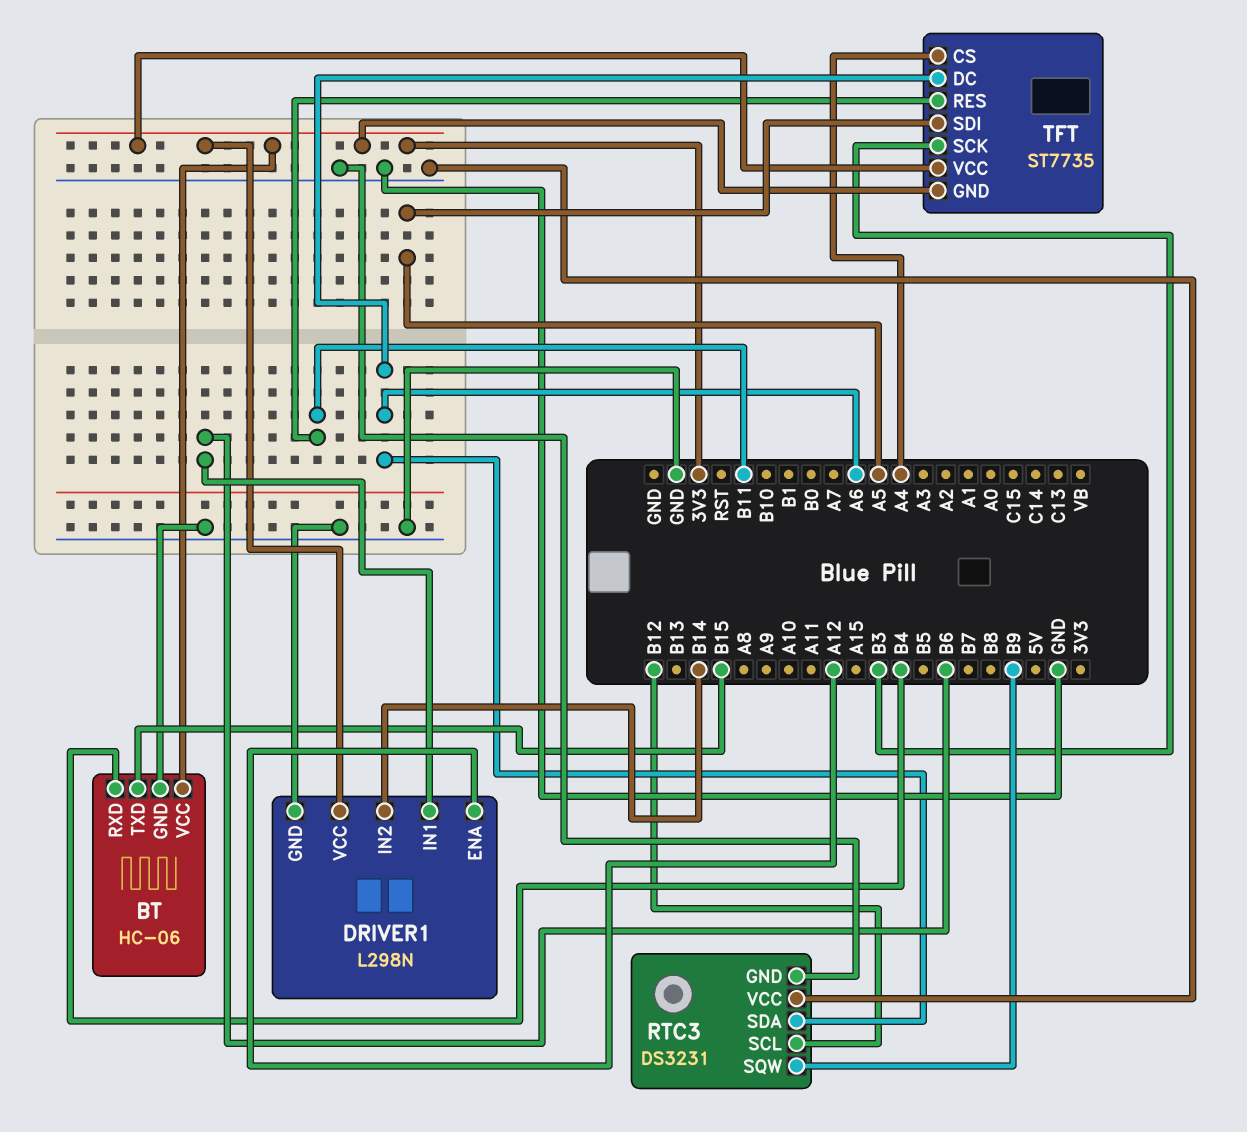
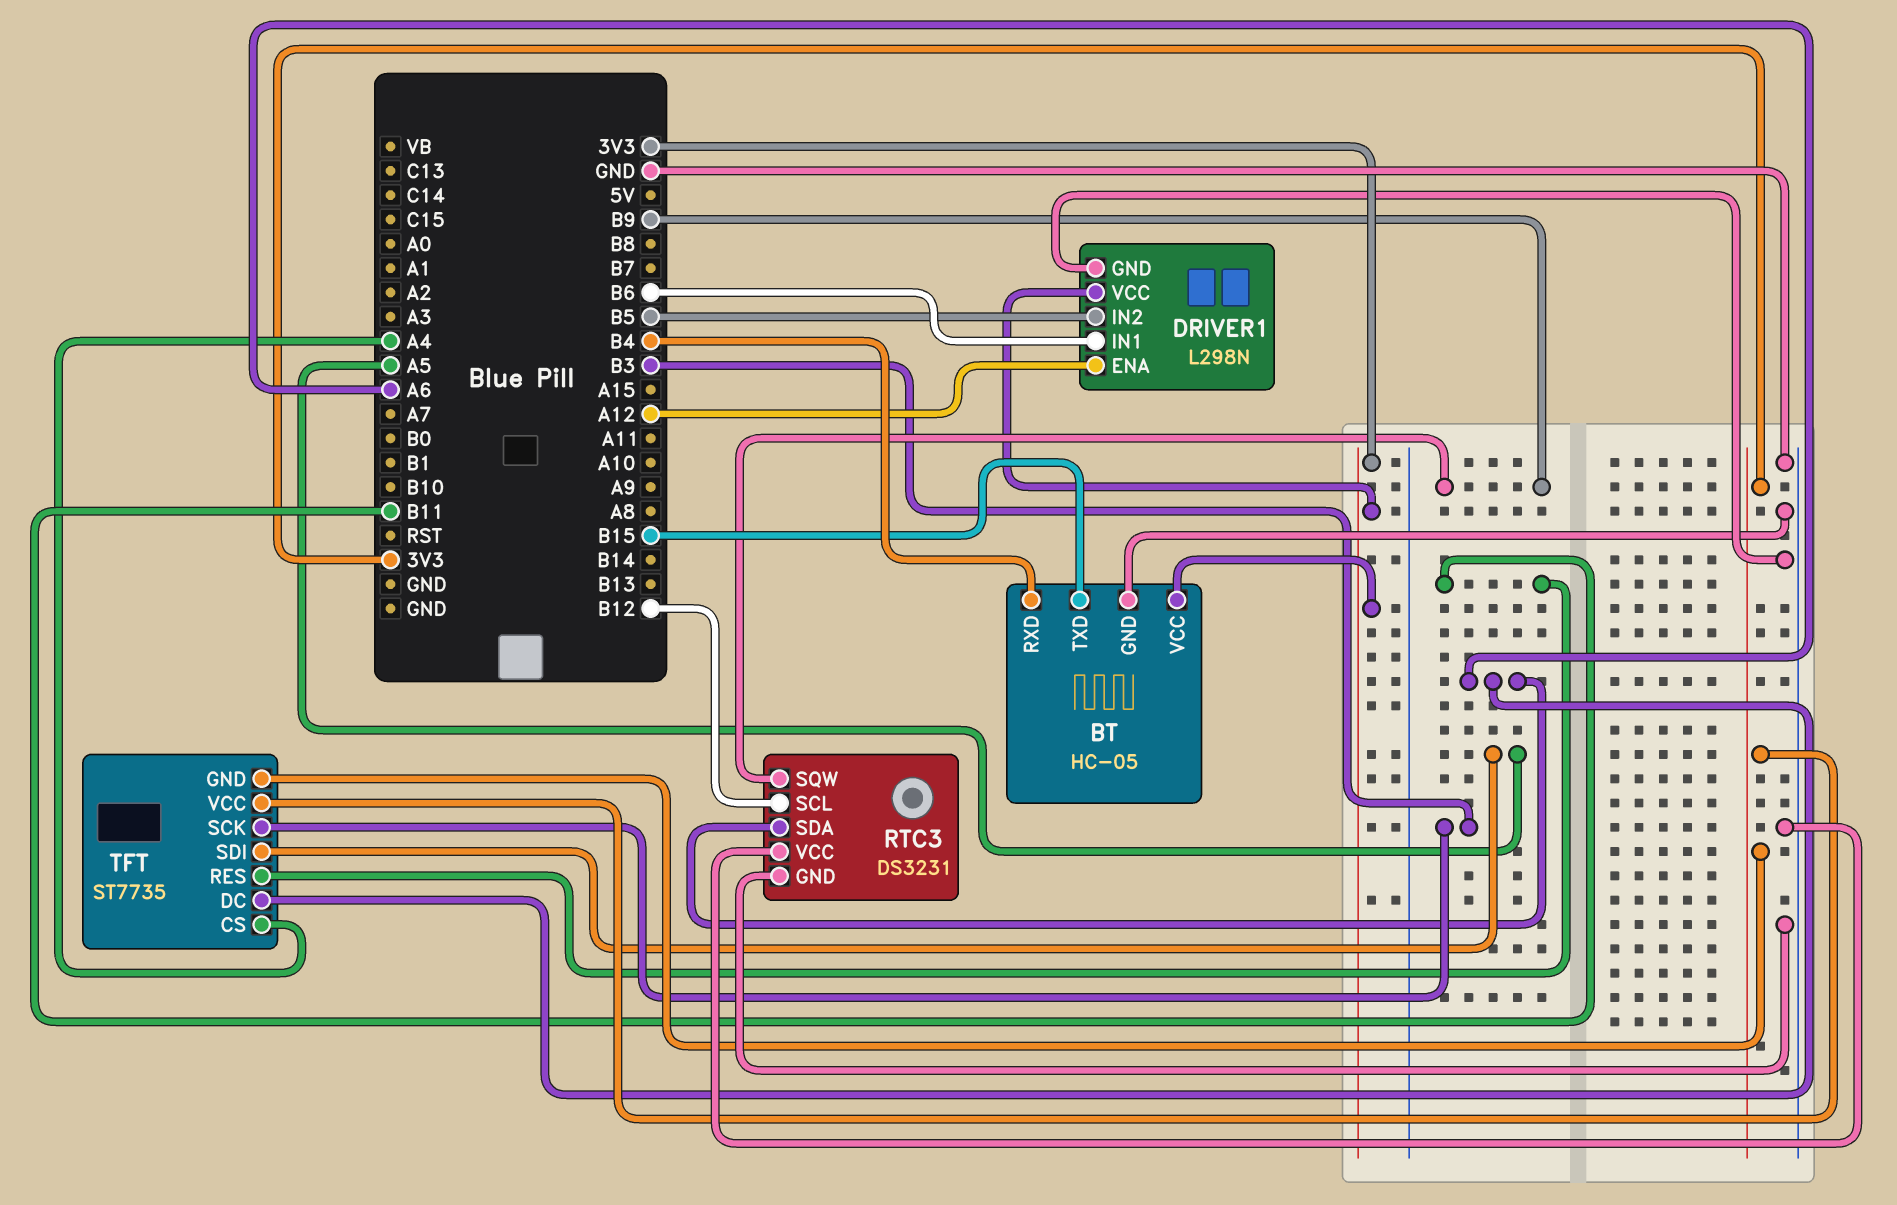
BT: HC-06 -> HC-05
DRIVER1 pin IN2: B14 -> B5

